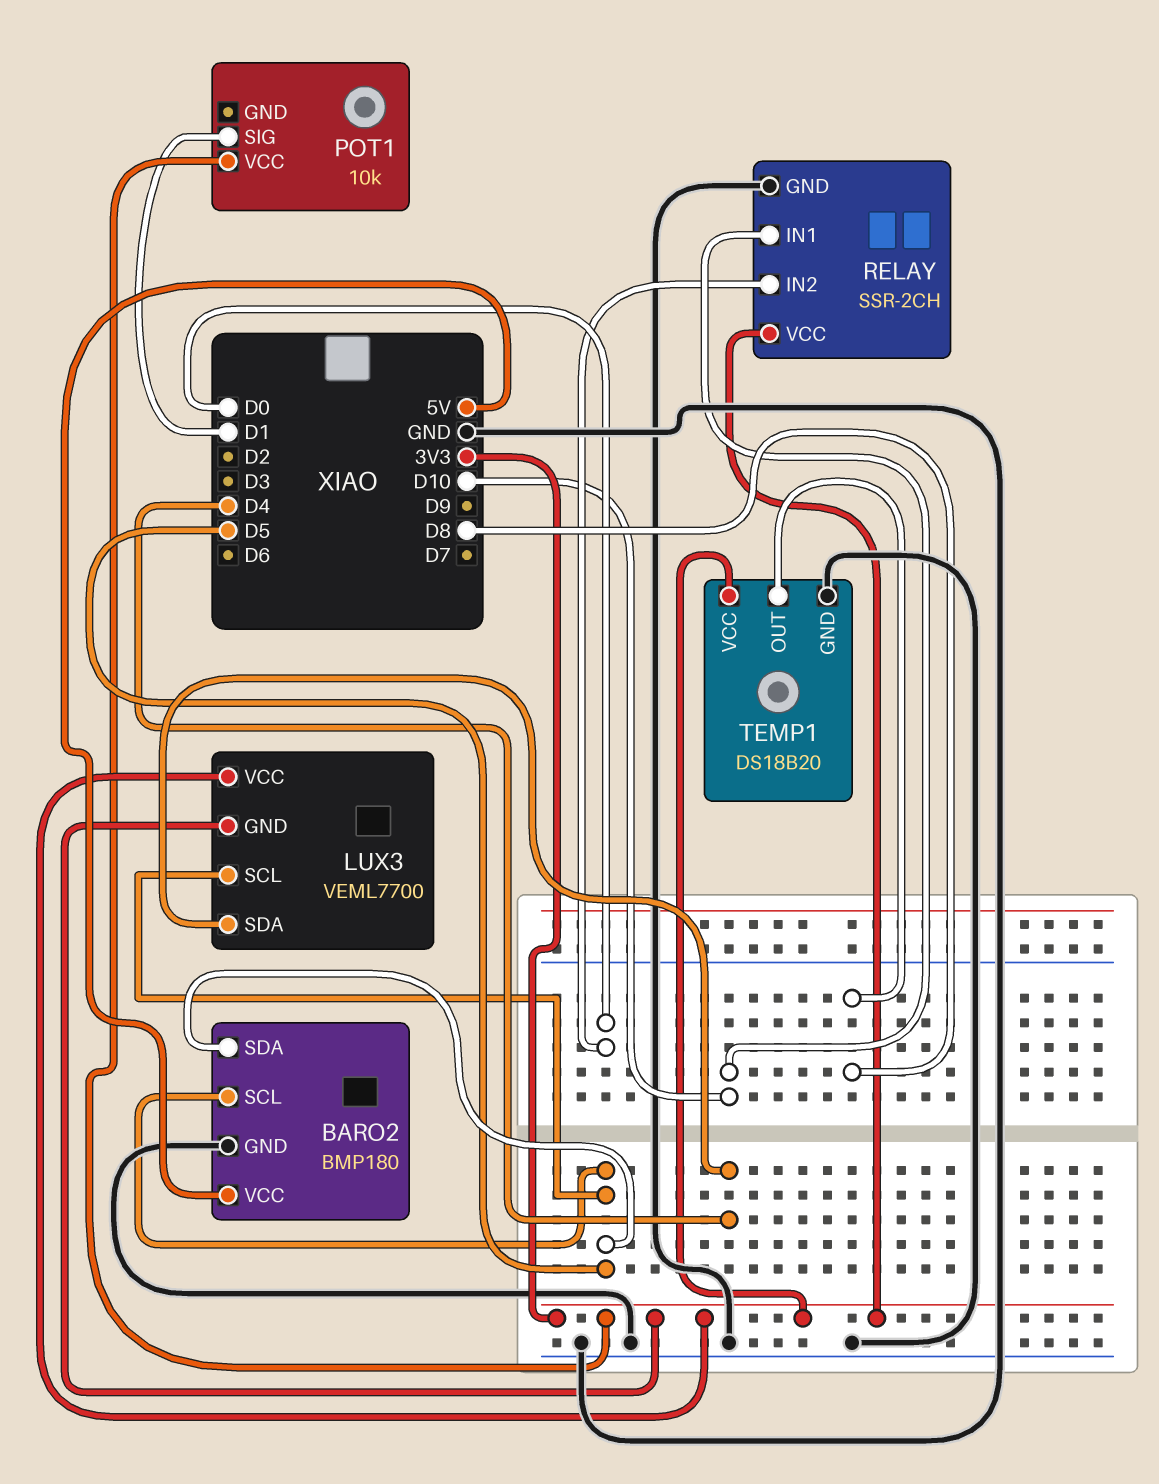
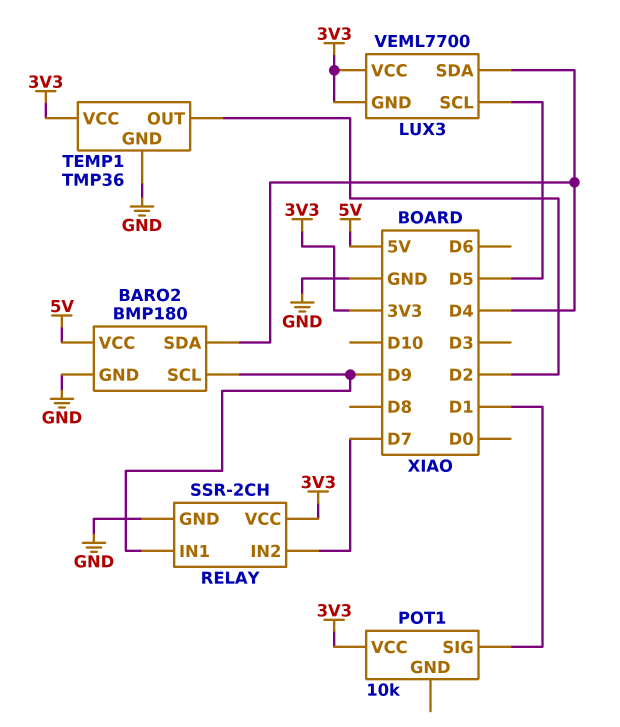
BARO2 pin SCL: D5 -> D9
BARO2 pin SDA: D5 -> D4
RELAY pin IN1: D10 -> D9
RELAY pin IN2: D0 -> D7
TEMP1: DS18B20 -> TMP36
TEMP1 pin OUT: D8 -> D2

